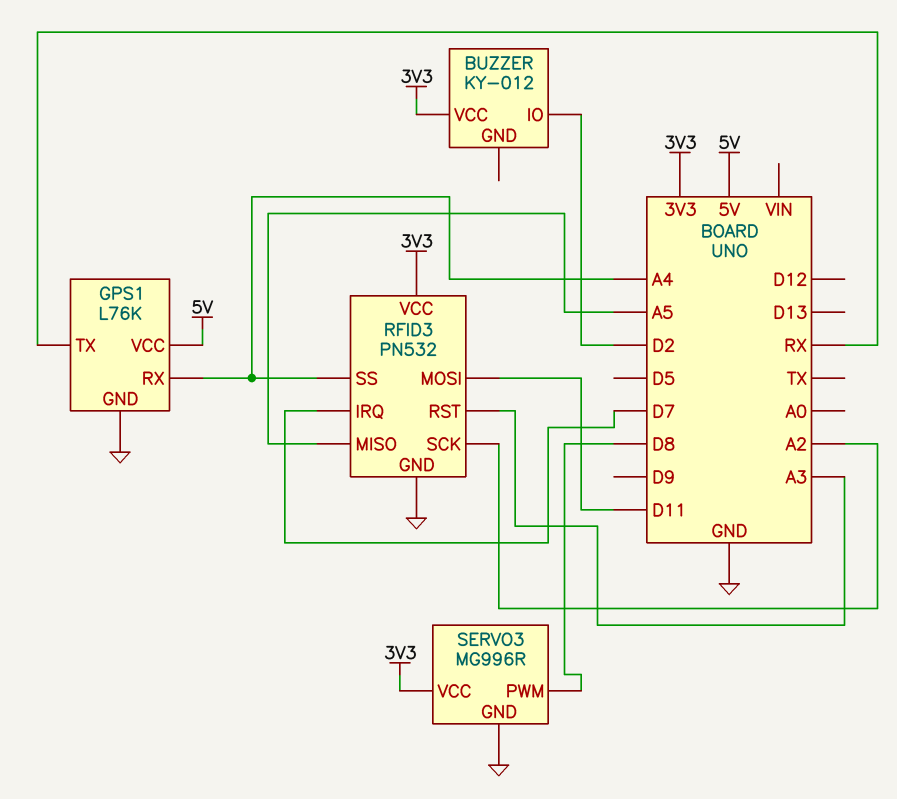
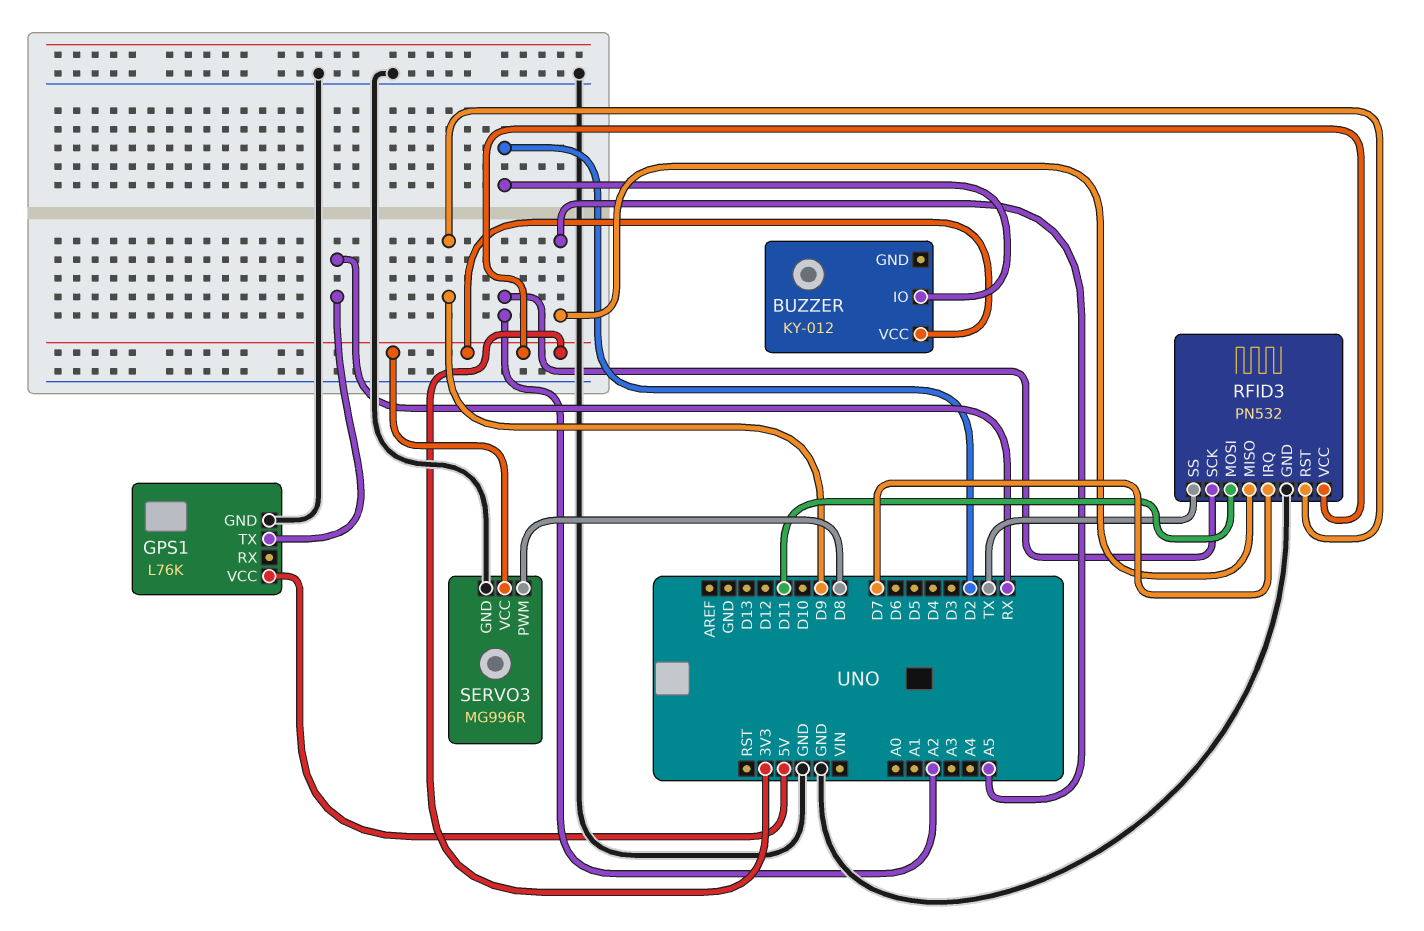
GPS1 pin RX: A4 -> none
RFID3 pin RST: A3 -> D9
RFID3 pin SS: A4 -> TX

